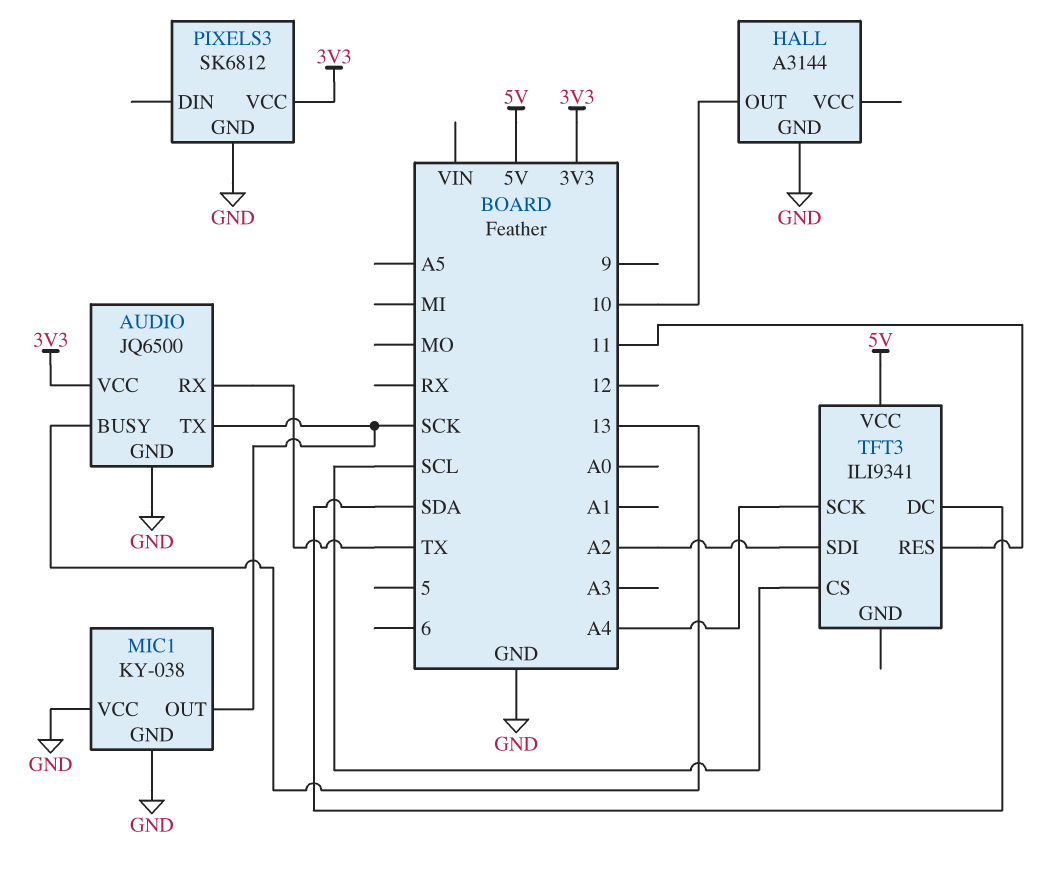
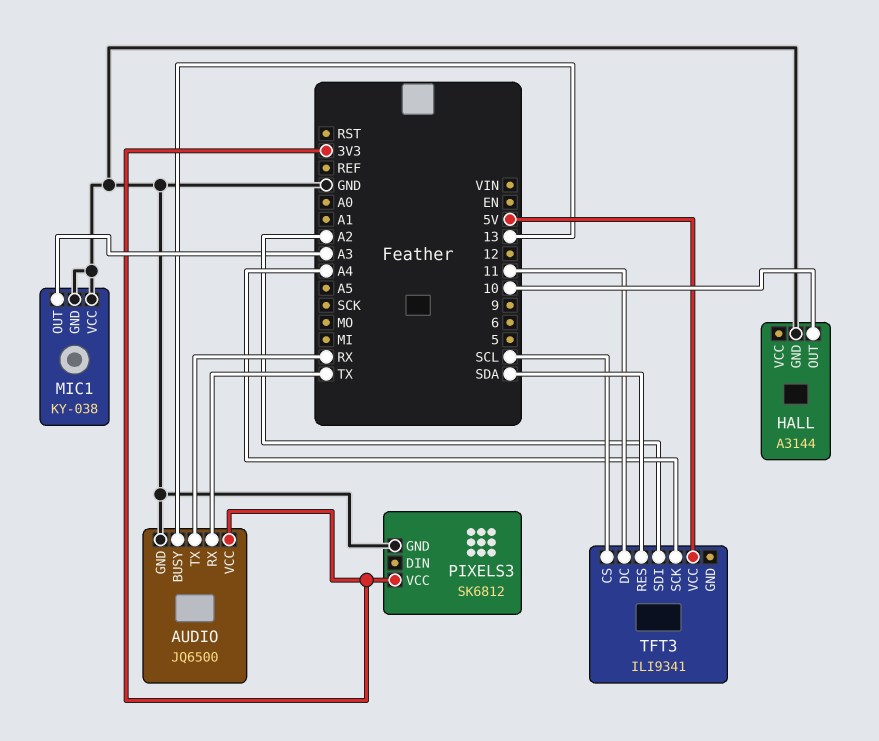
AUDIO pin TX: SCK -> RX
MIC1 pin OUT: SCK -> A3
TFT3 pin DC: SDA -> 11
TFT3 pin RES: 11 -> SDA

